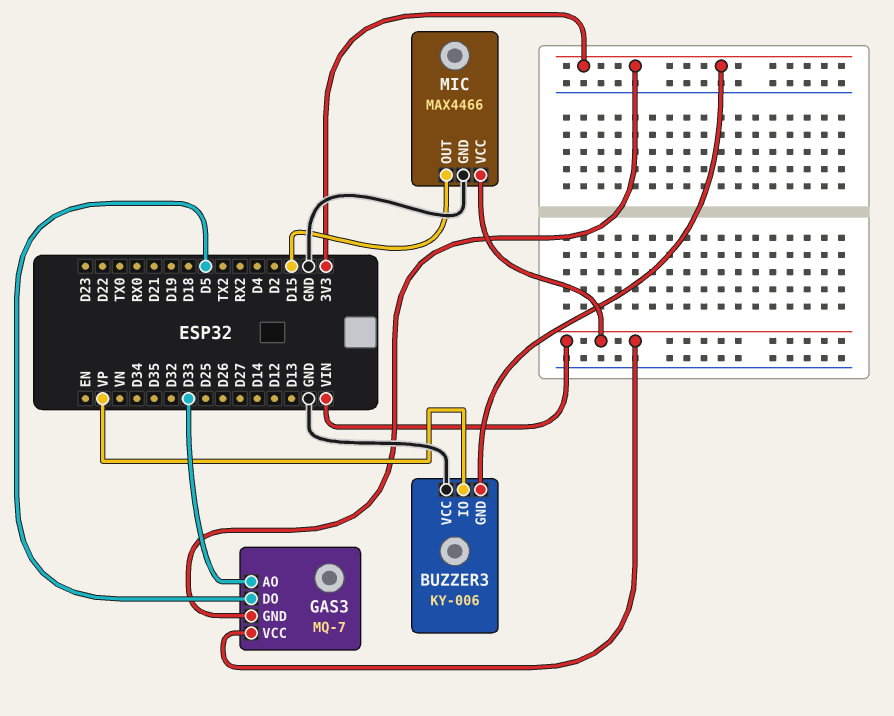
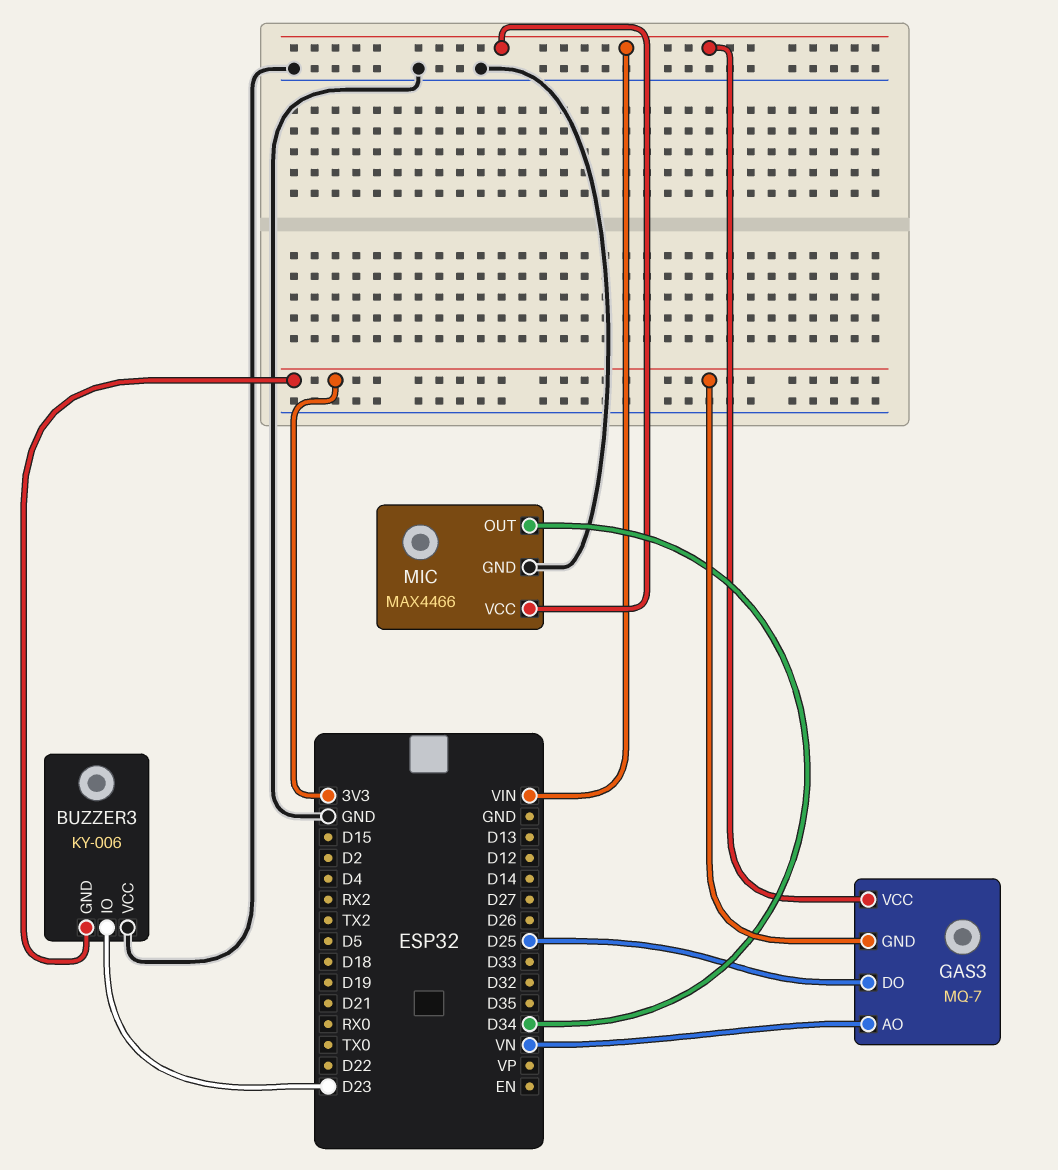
BUZZER3 pin IO: VP -> D23
GAS3 pin AO: D33 -> VN
GAS3 pin DO: D5 -> D25
MIC pin OUT: D15 -> D34

